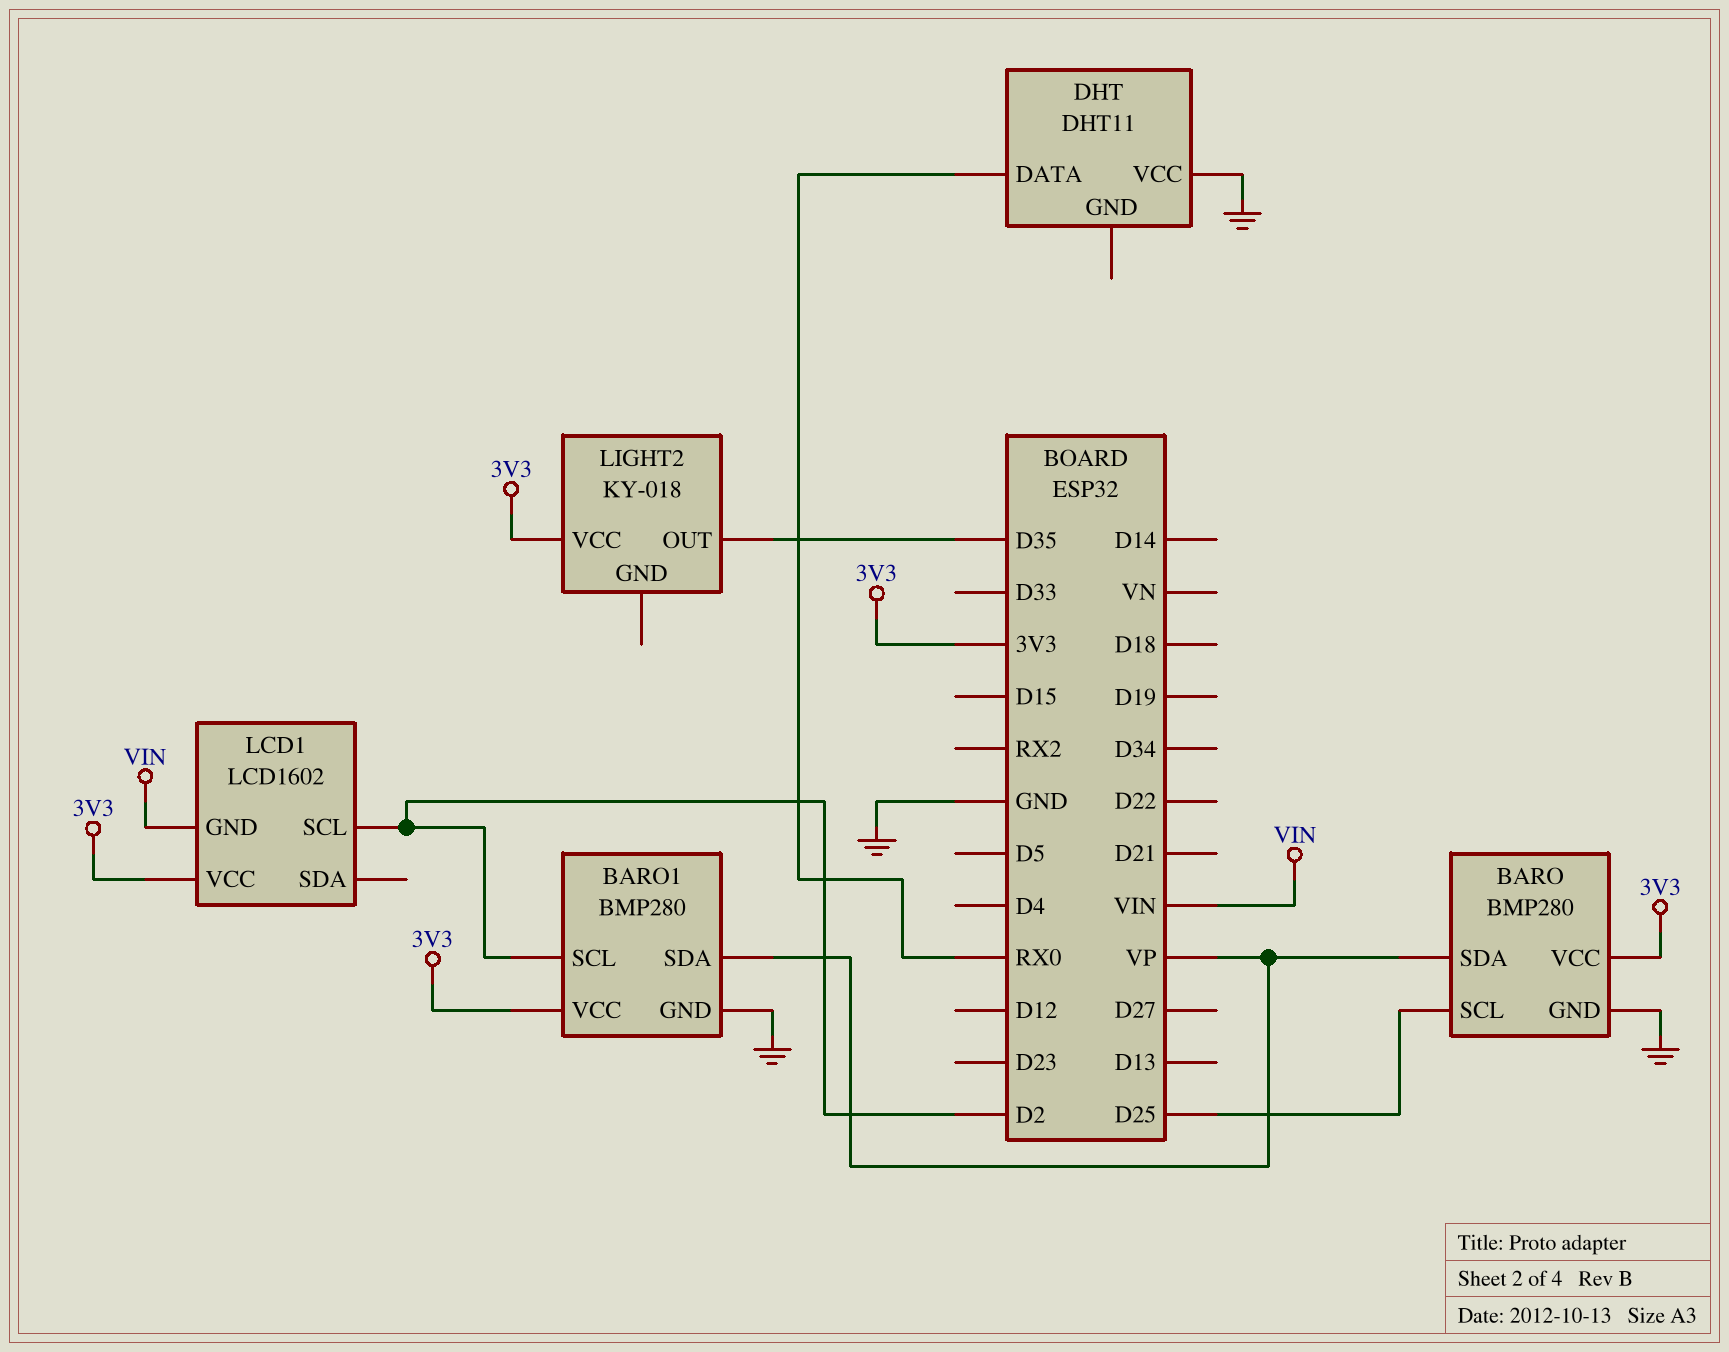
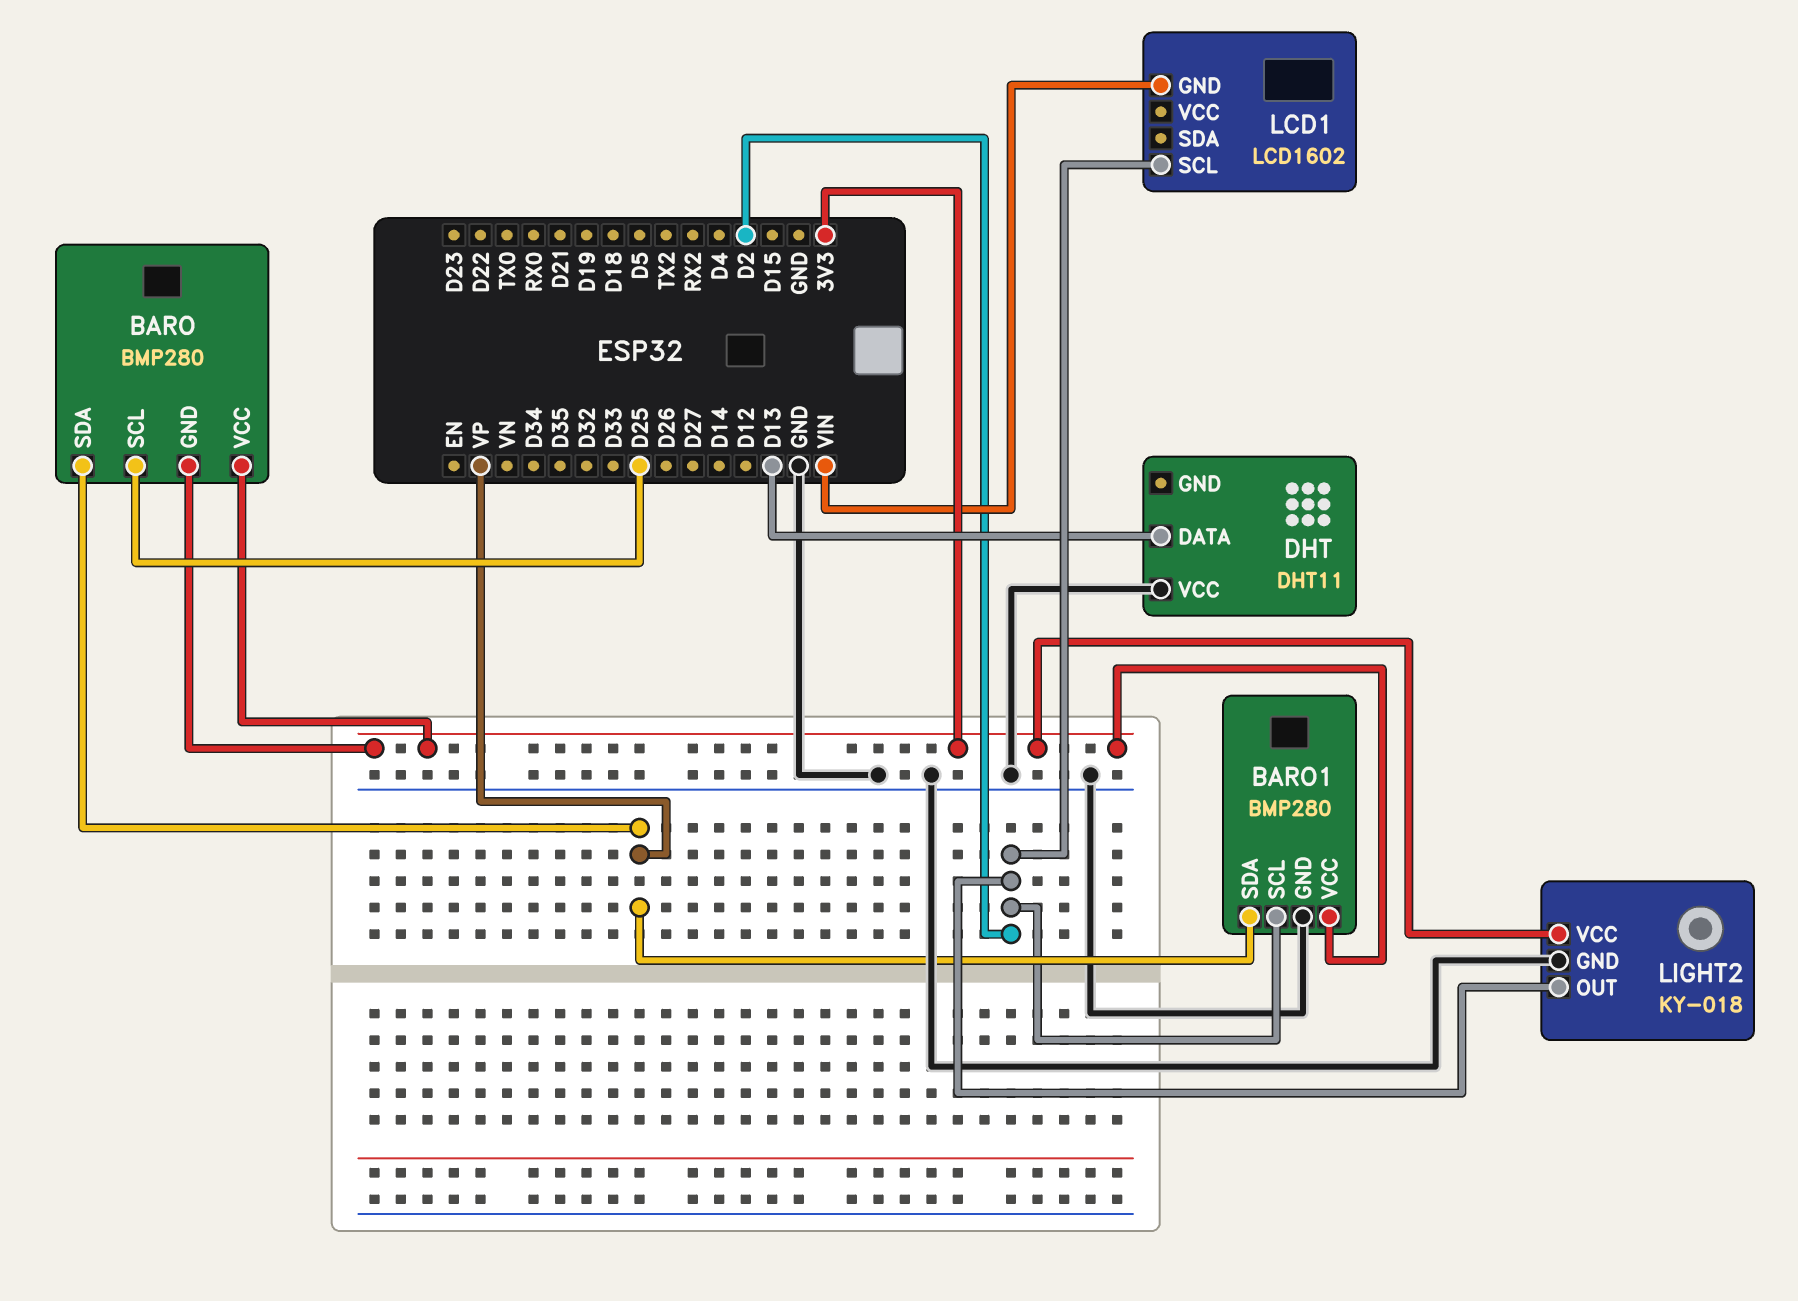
BARO pin GND: GND -> 3V3
DHT pin DATA: RX0 -> D13
LCD1 pin VCC: 3V3 -> none
LIGHT2 pin GND: none -> GND
LIGHT2 pin OUT: D35 -> D2

